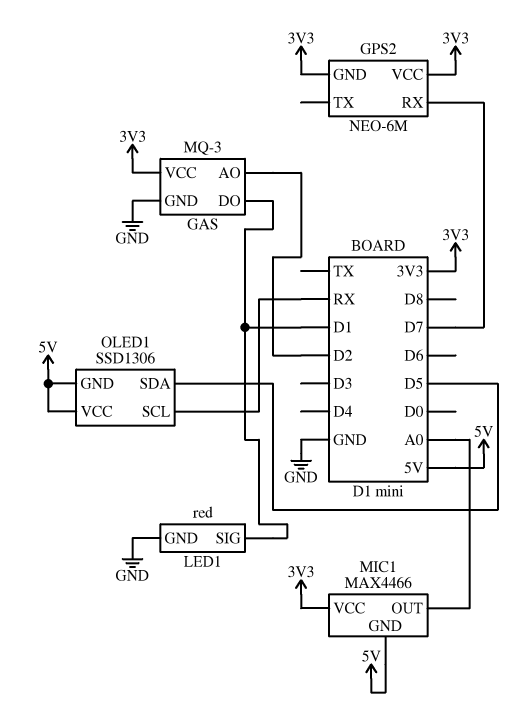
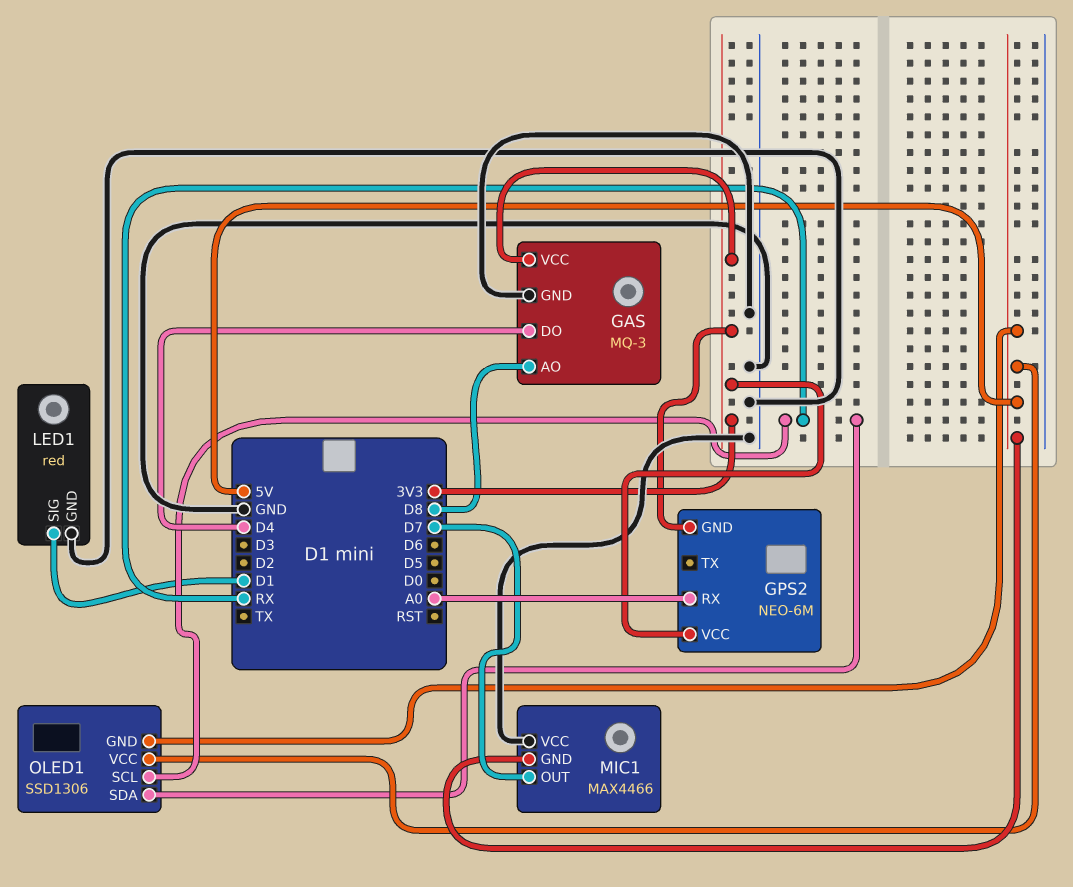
GAS pin AO: D2 -> D8
GAS pin DO: D1 -> D4
GPS2 pin RX: D7 -> A0
MIC1 pin OUT: A0 -> D7
MIC1 pin VCC: 3V3 -> GND
OLED1 pin SDA: D5 -> RX

